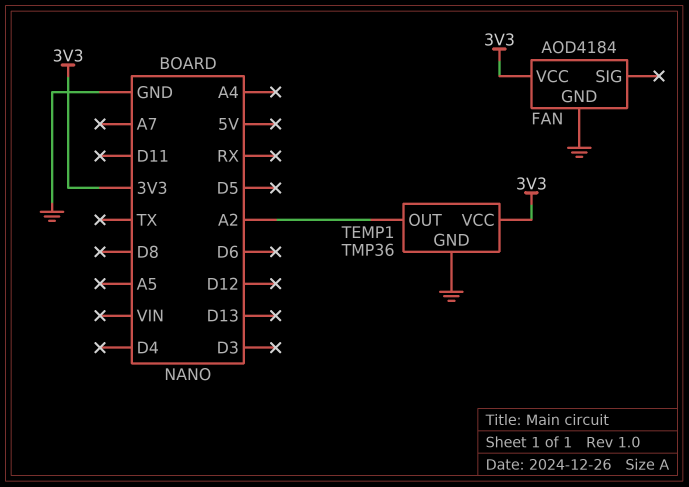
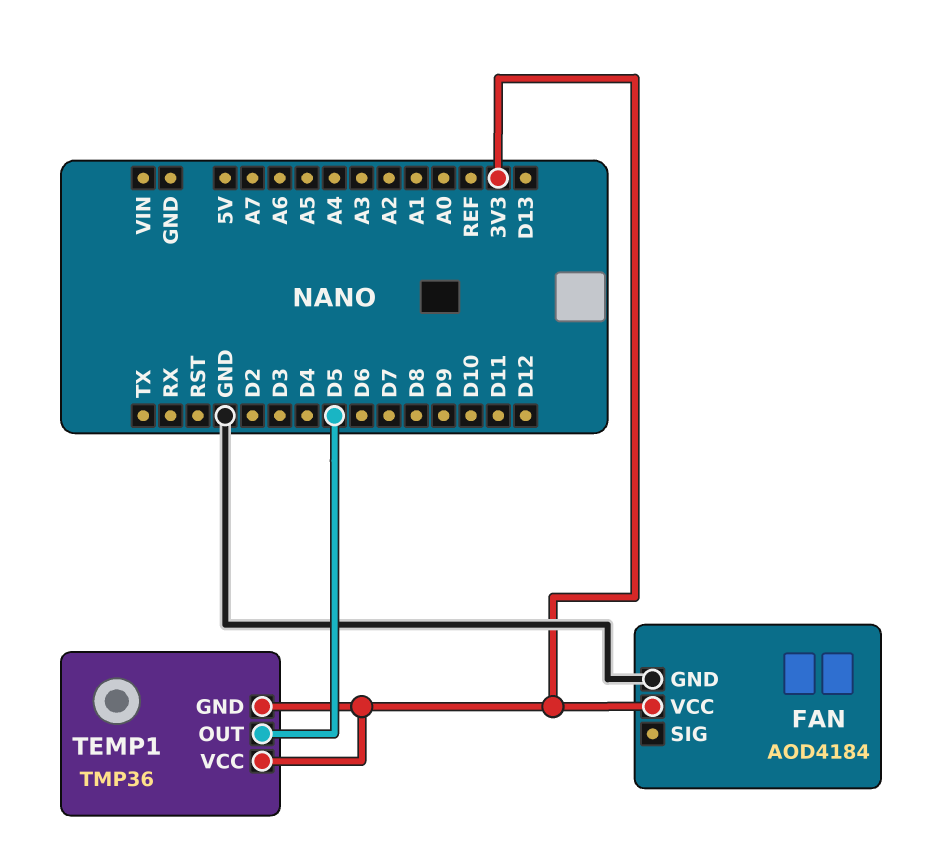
TEMP1 pin GND: GND -> 3V3
TEMP1 pin OUT: A2 -> D5

